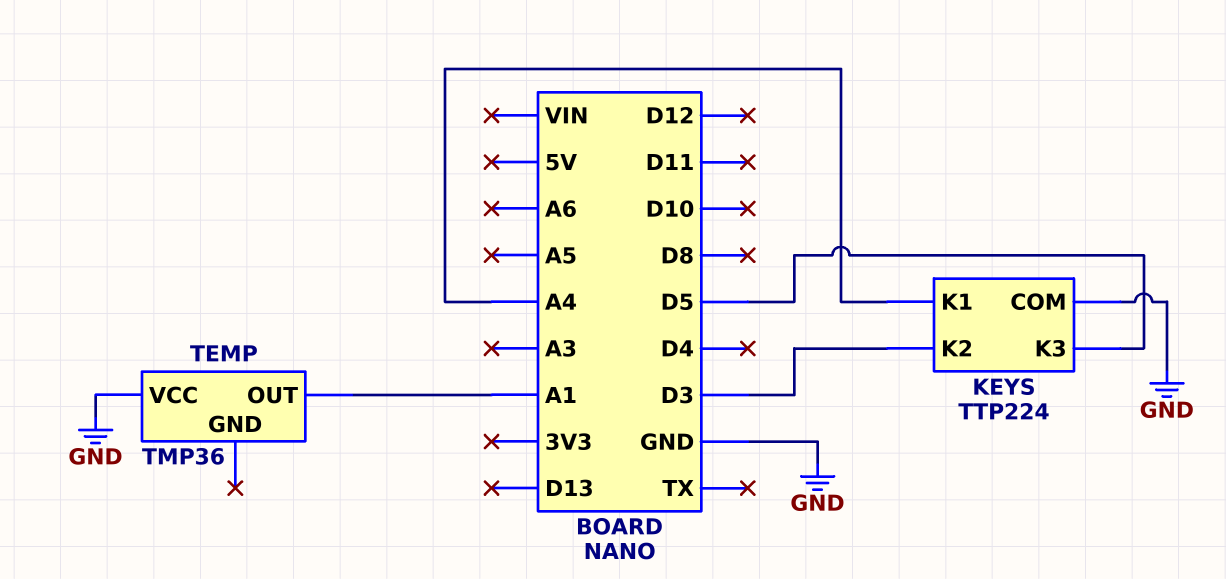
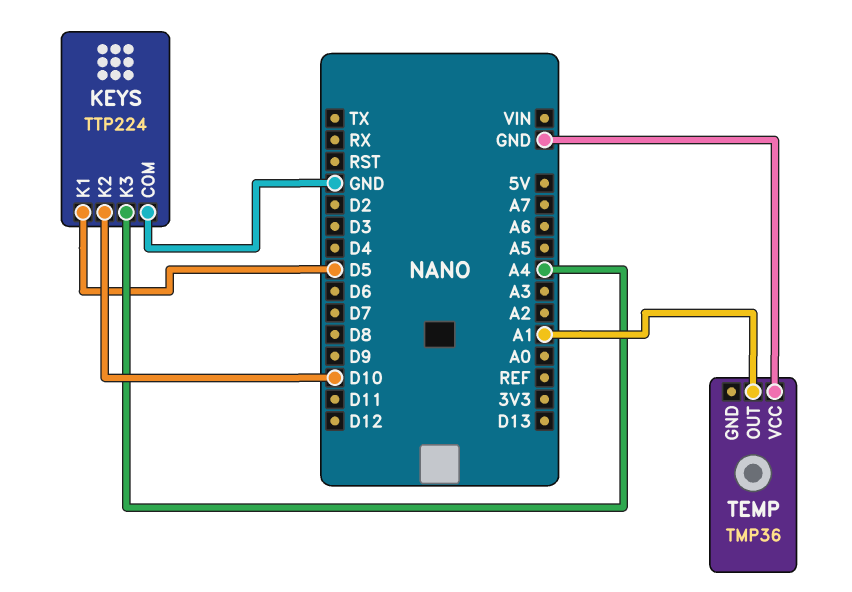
KEYS pin K1: A4 -> D5
KEYS pin K2: D3 -> D10
KEYS pin K3: D5 -> A4

